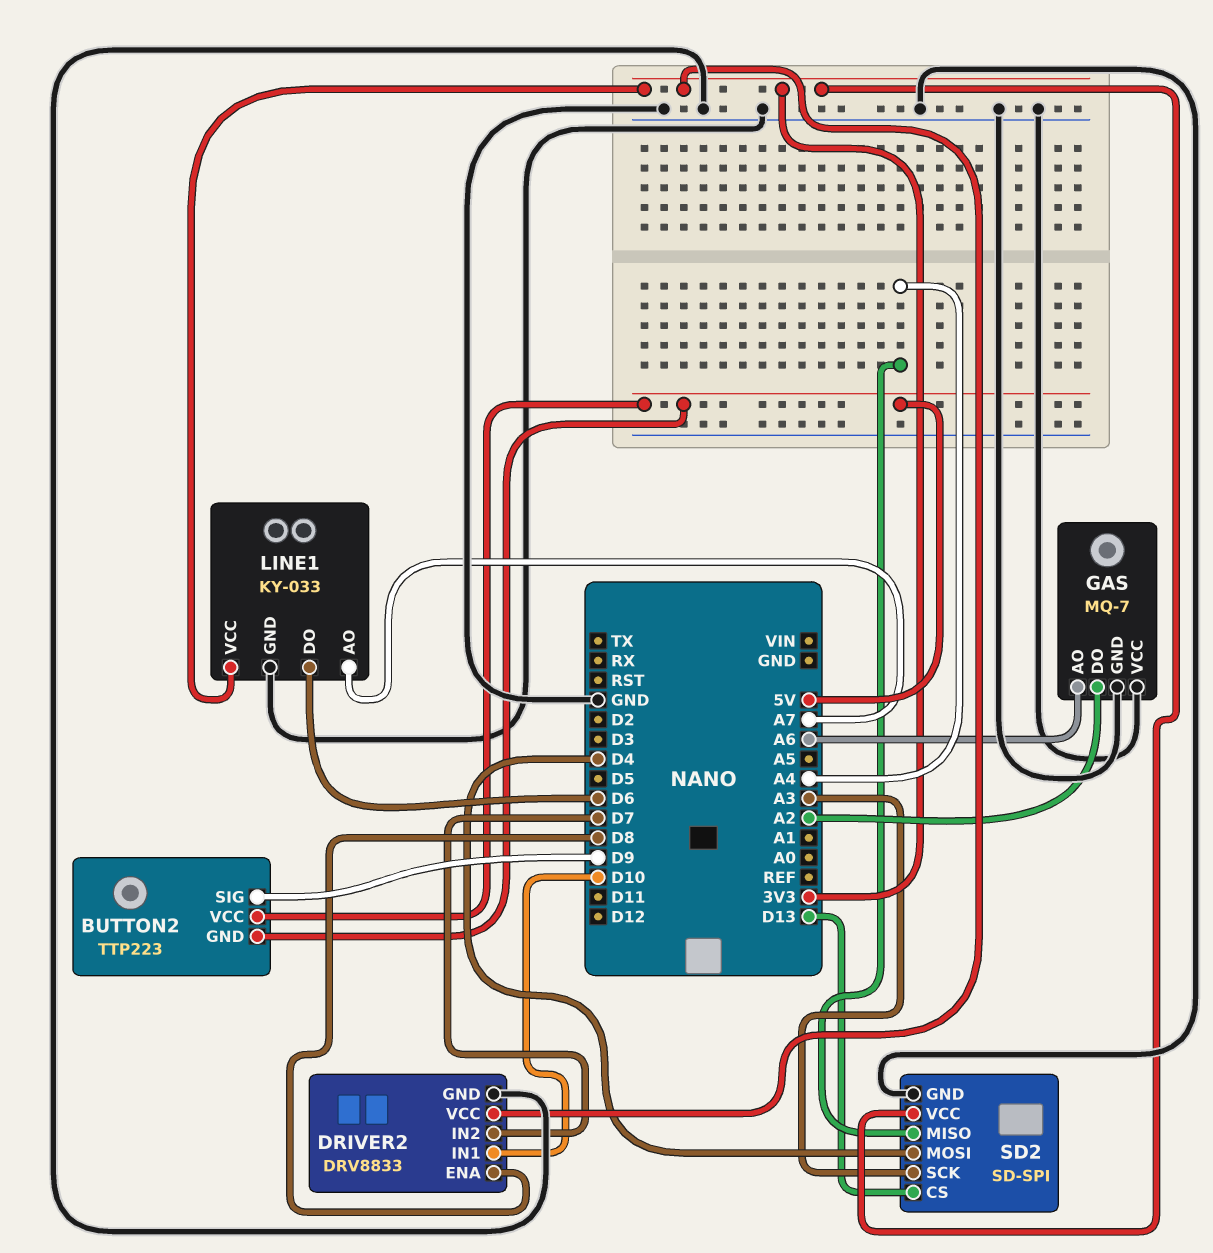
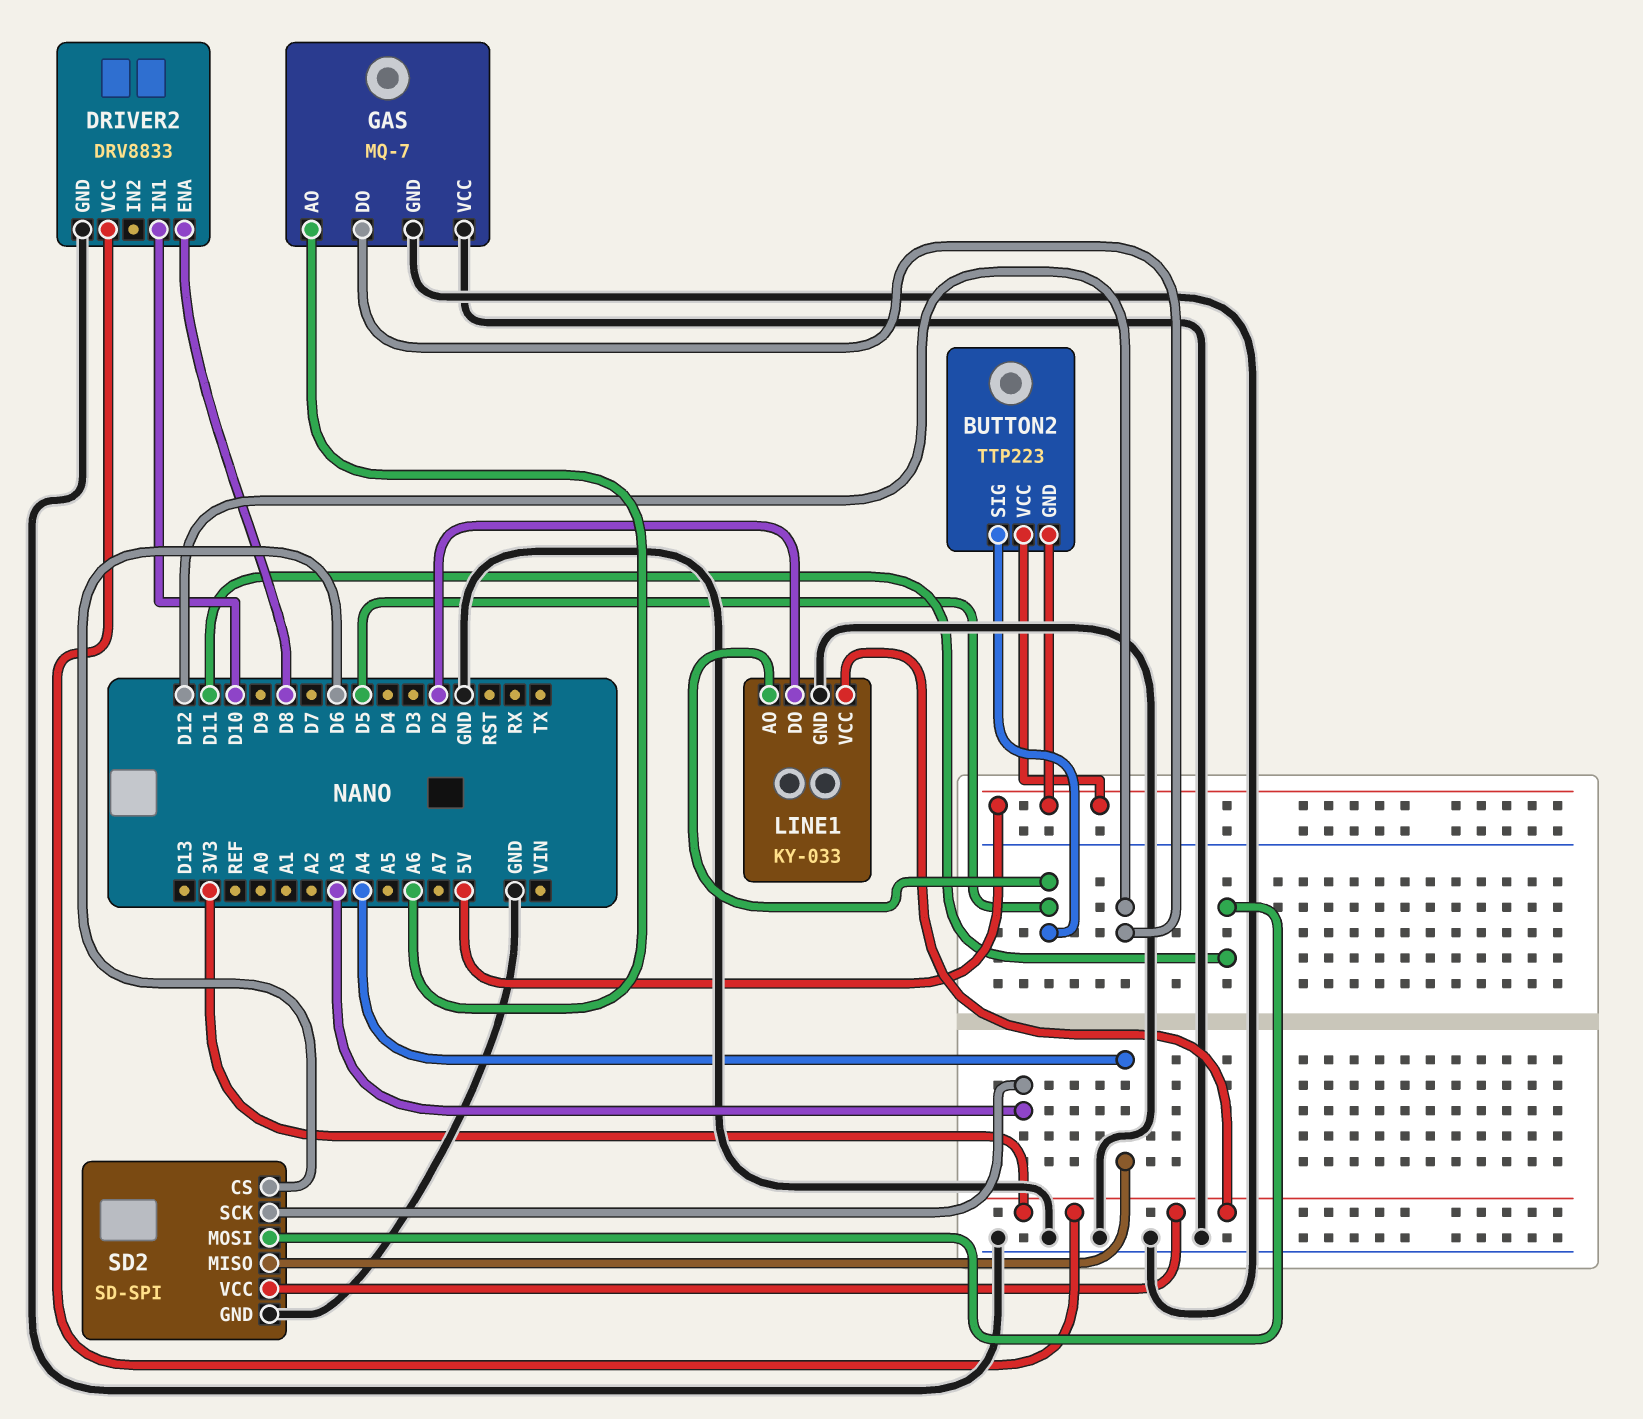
BUTTON2 pin SIG: D9 -> D5
DRIVER2 pin IN2: D7 -> none
GAS pin DO: A2 -> D12
LINE1 pin AO: A7 -> D5
LINE1 pin DO: D6 -> D2
SD2 pin CS: D13 -> D6
SD2 pin MOSI: D4 -> D11

